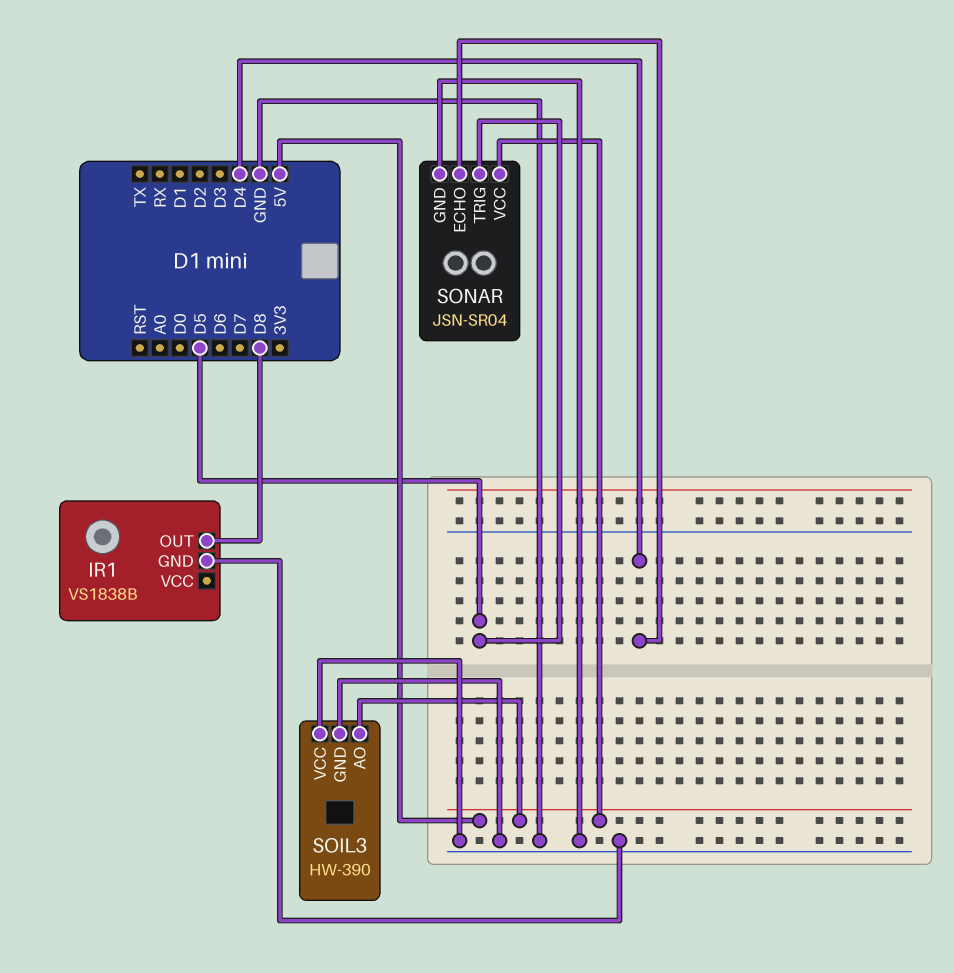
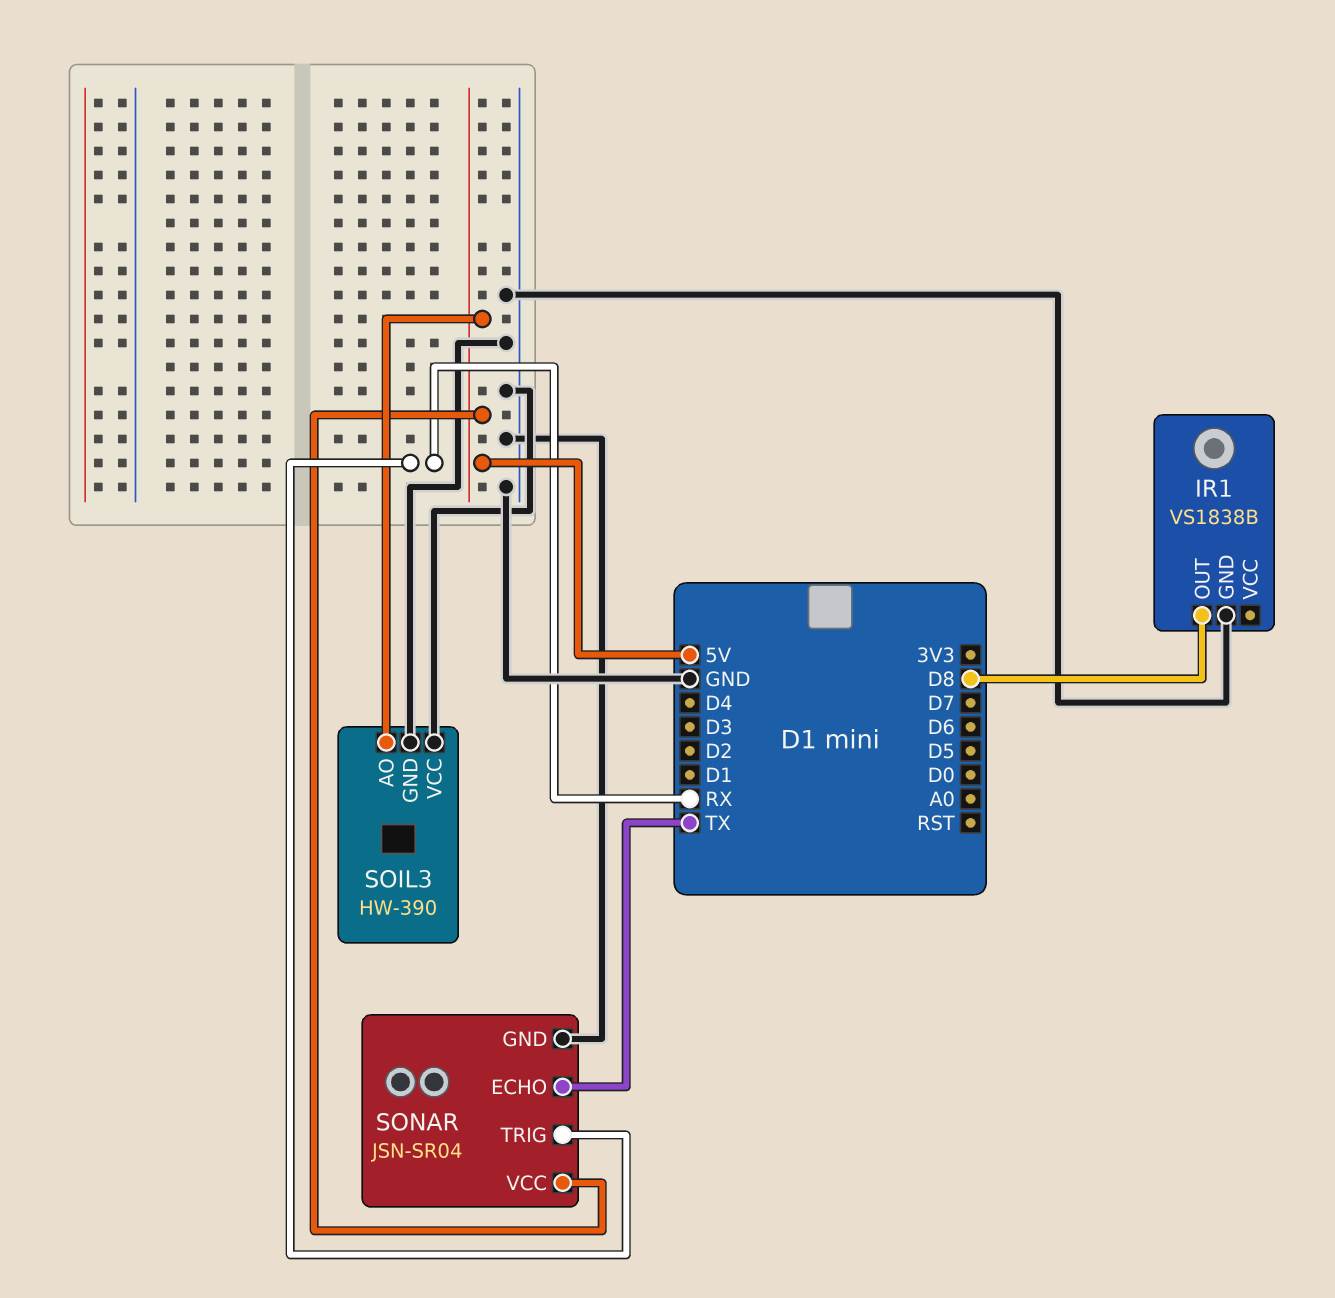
SONAR pin ECHO: D4 -> TX
SONAR pin TRIG: D5 -> RX

